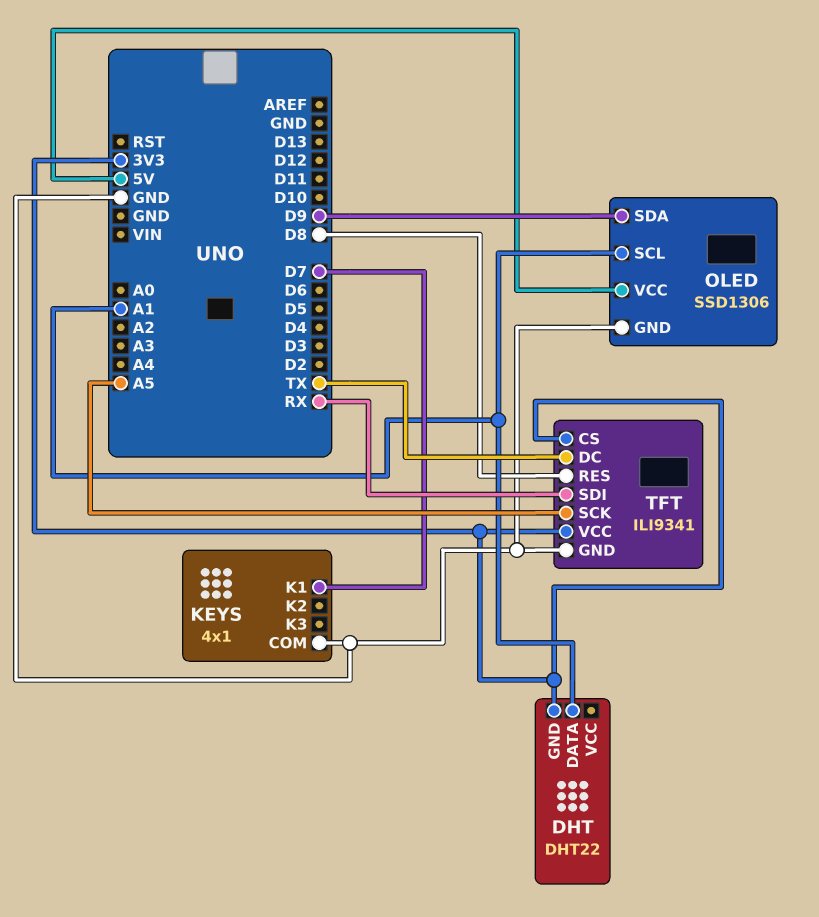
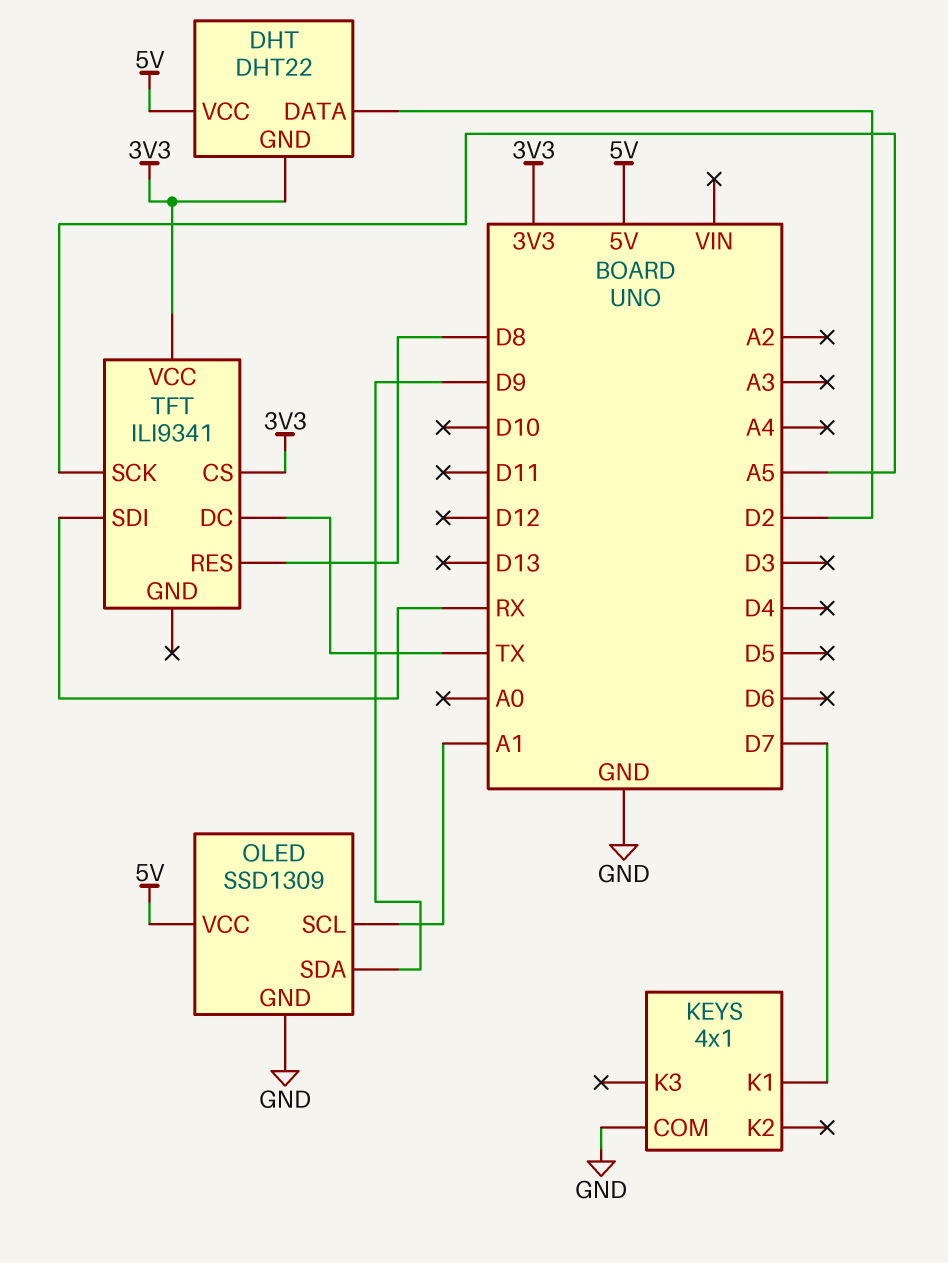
DHT pin DATA: A1 -> D2
DHT pin VCC: none -> 5V
OLED: SSD1306 -> SSD1309
TFT pin GND: GND -> none

